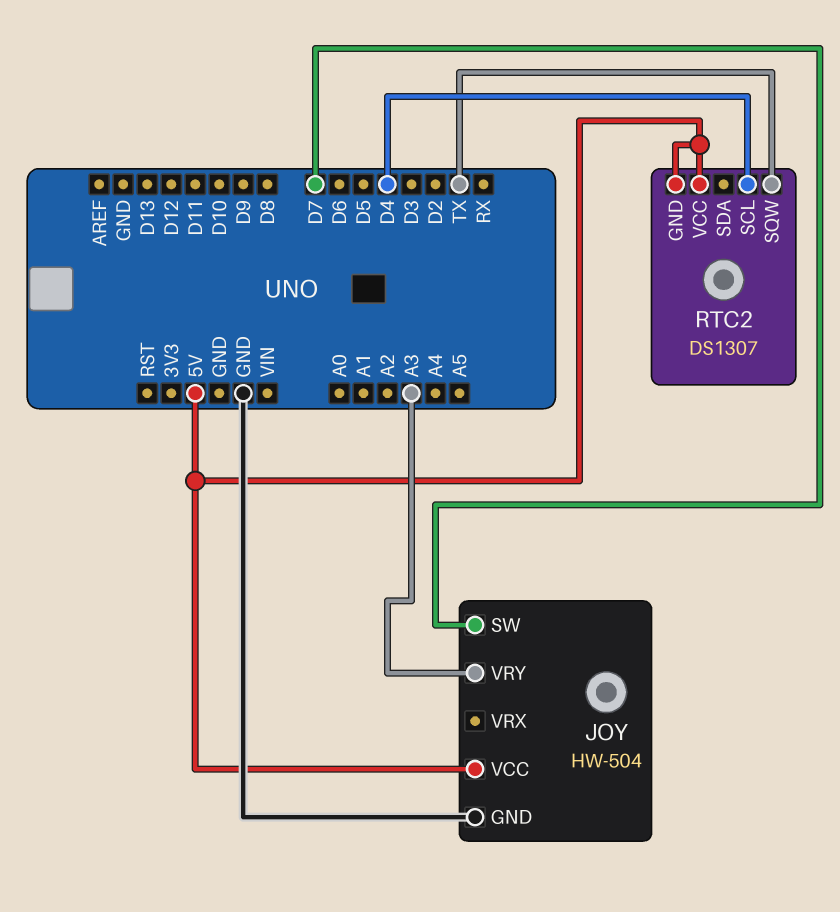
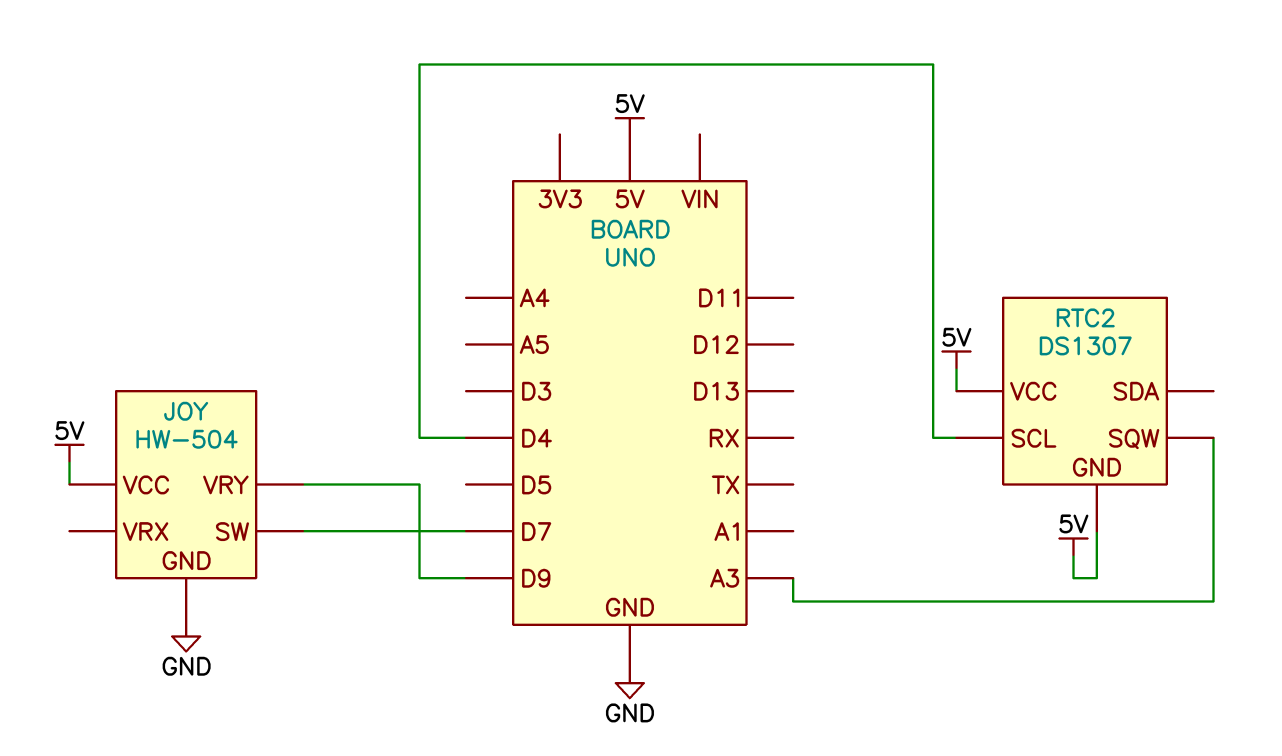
JOY pin VRY: A3 -> D9
RTC2 pin SQW: TX -> A3

